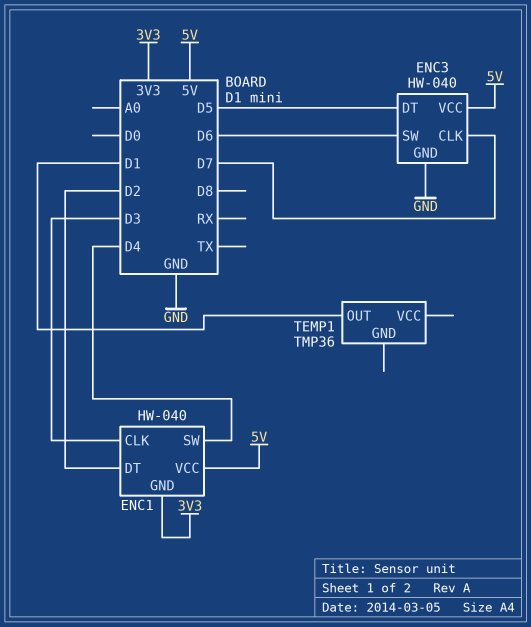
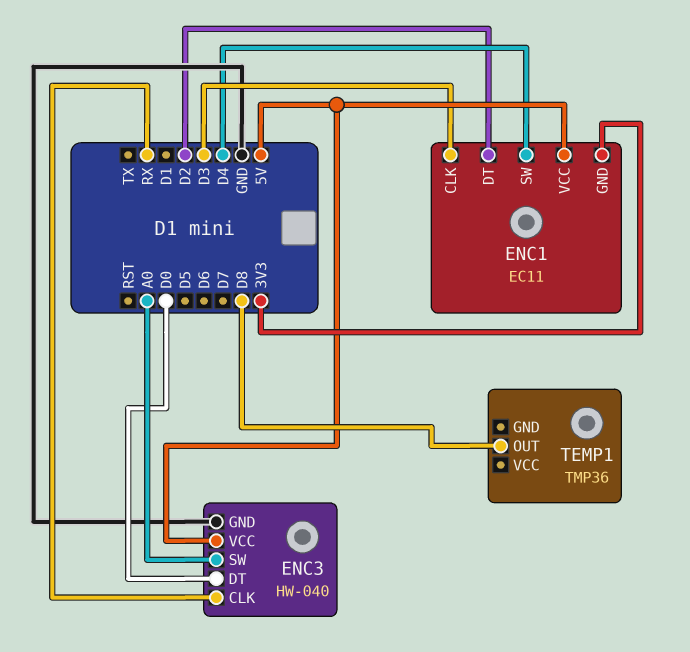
ENC1: HW-040 -> EC11
ENC3 pin CLK: D7 -> RX
ENC3 pin DT: D5 -> D0
ENC3 pin SW: D6 -> A0
TEMP1 pin OUT: D1 -> D8

